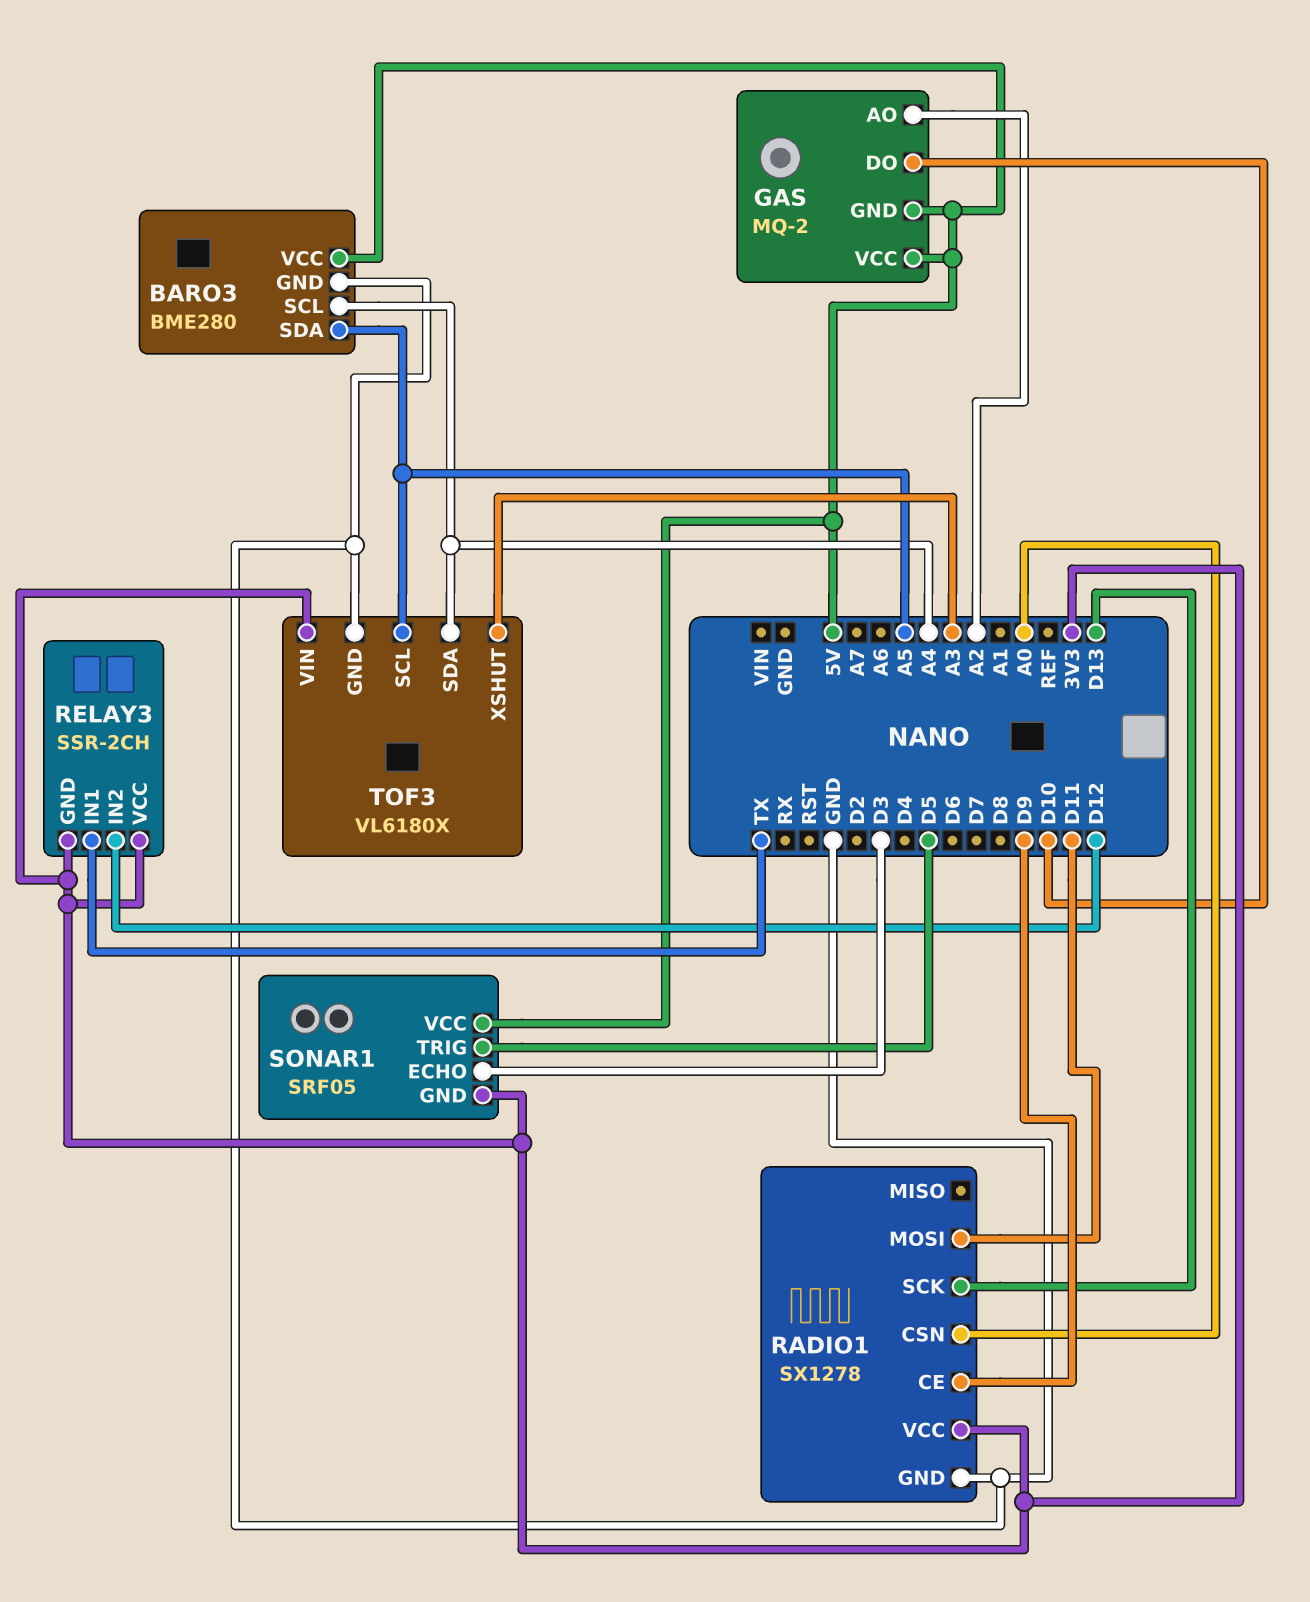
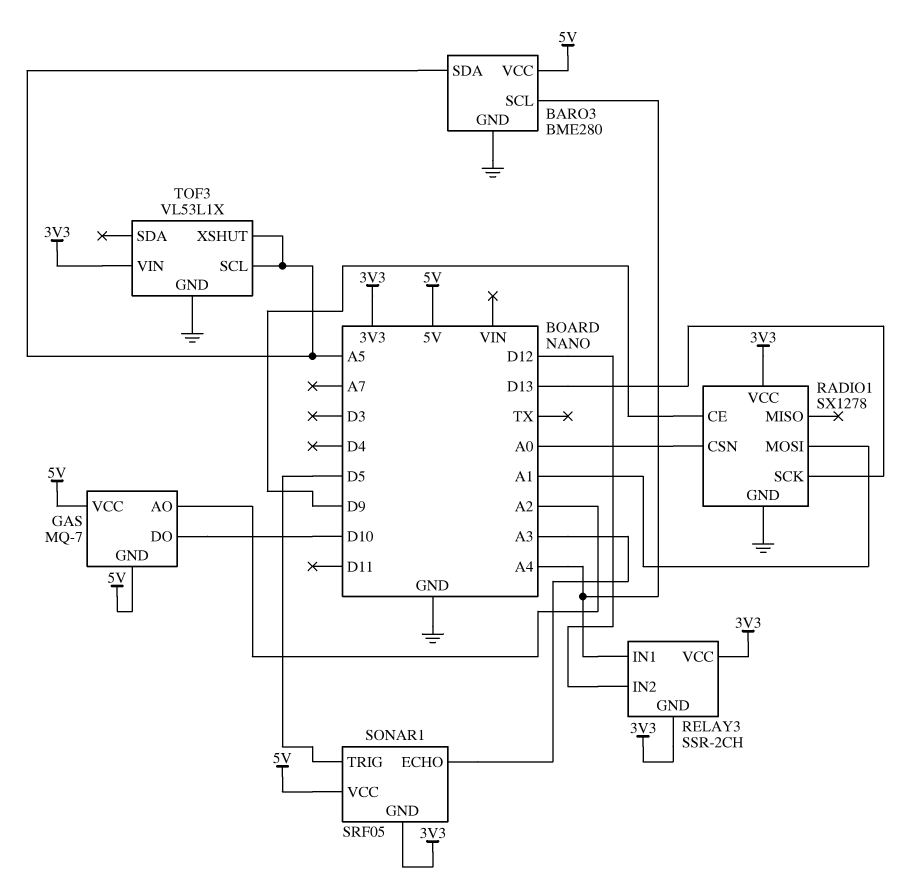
GAS: MQ-2 -> MQ-7
RADIO1 pin MOSI: D11 -> A1
RELAY3 pin IN1: TX -> A4
SONAR1 pin ECHO: D3 -> A3
TOF3: VL6180X -> VL53L1X
TOF3 pin SDA: A4 -> none
TOF3 pin XSHUT: A3 -> A5

